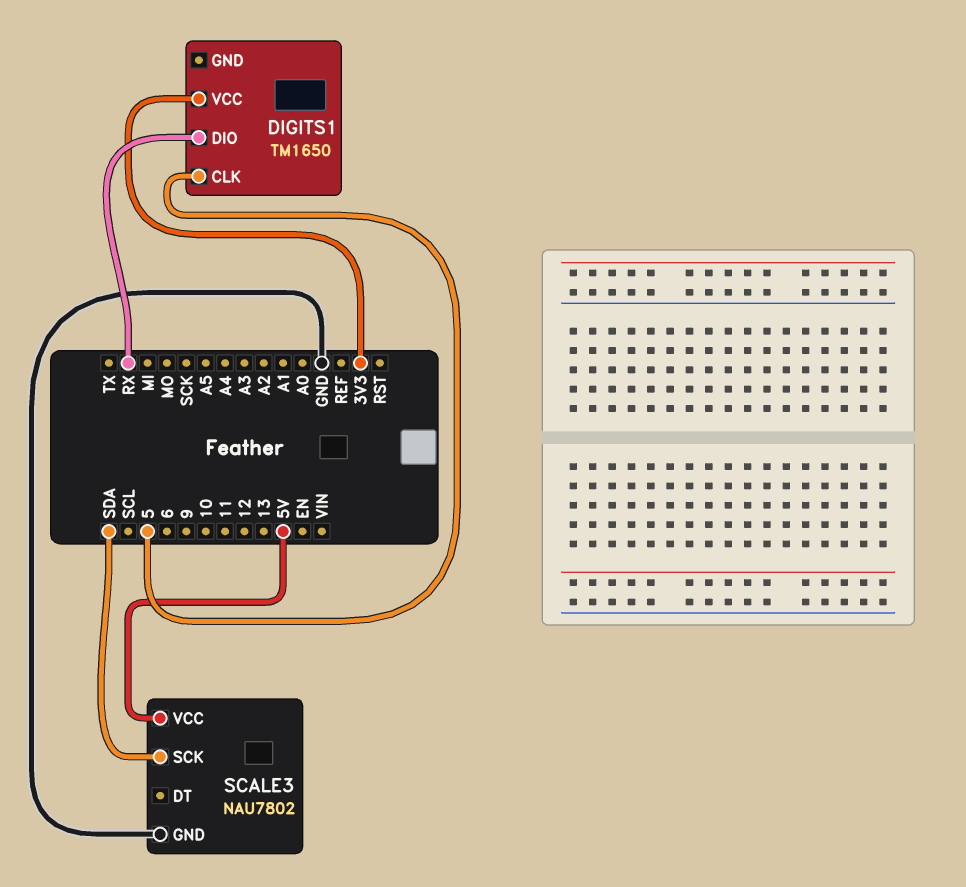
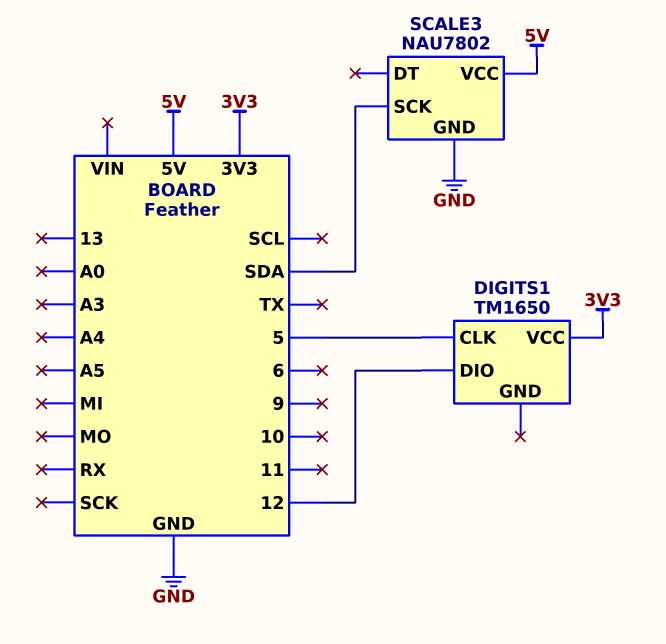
DIGITS1 pin DIO: RX -> 12

